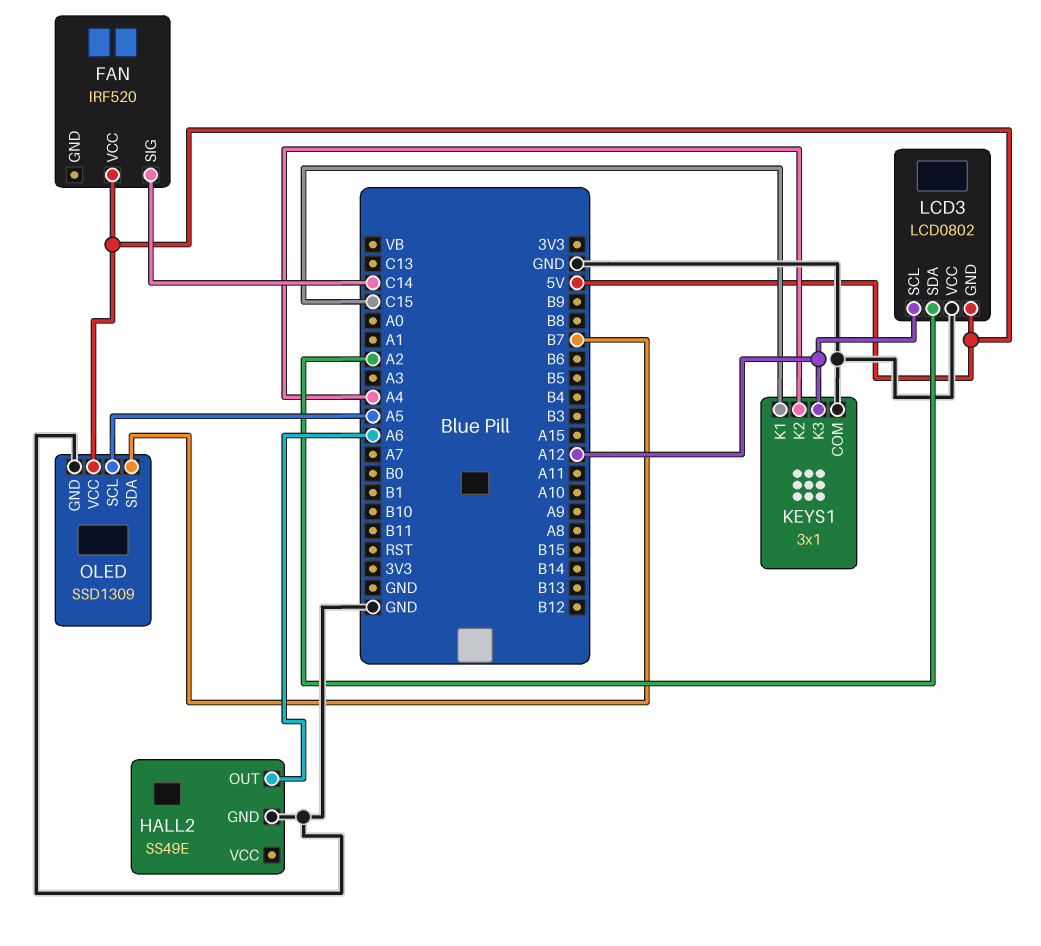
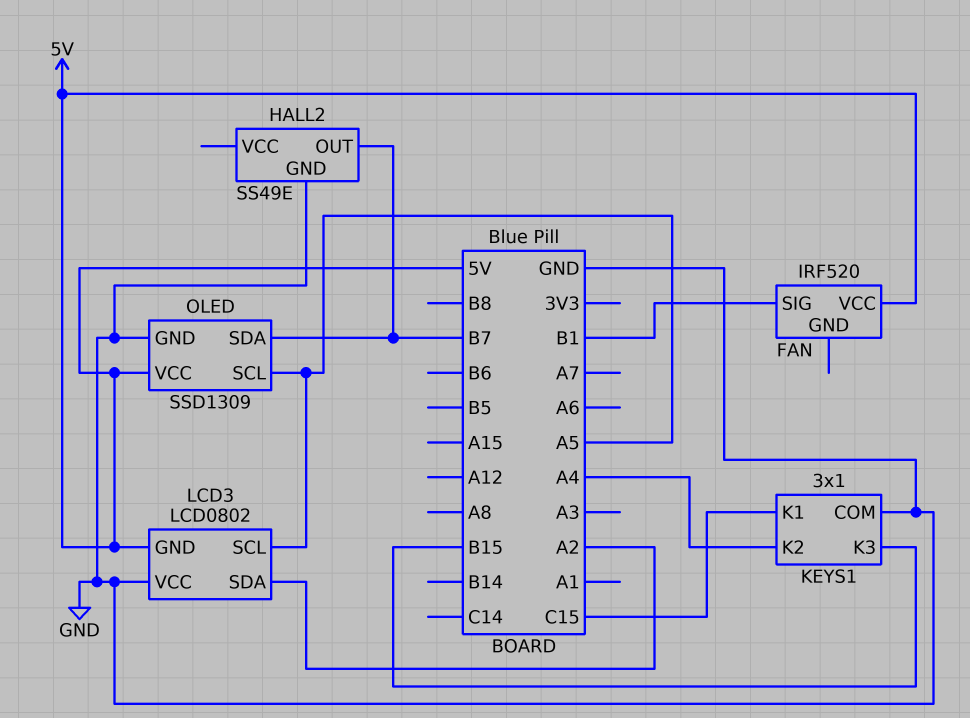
FAN pin SIG: C14 -> B1
HALL2 pin OUT: A6 -> B7
KEYS1 pin K3: A12 -> B15
LCD3 pin SCL: A12 -> A5

